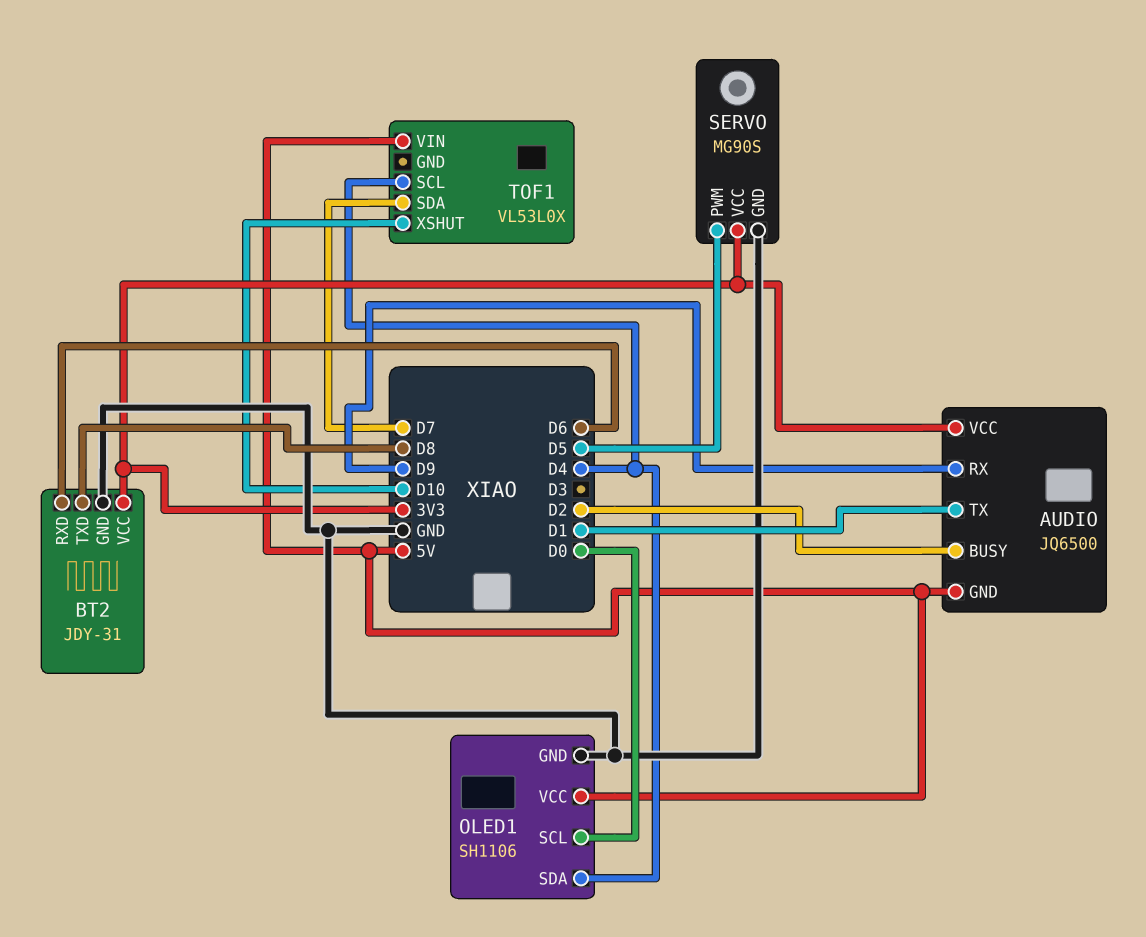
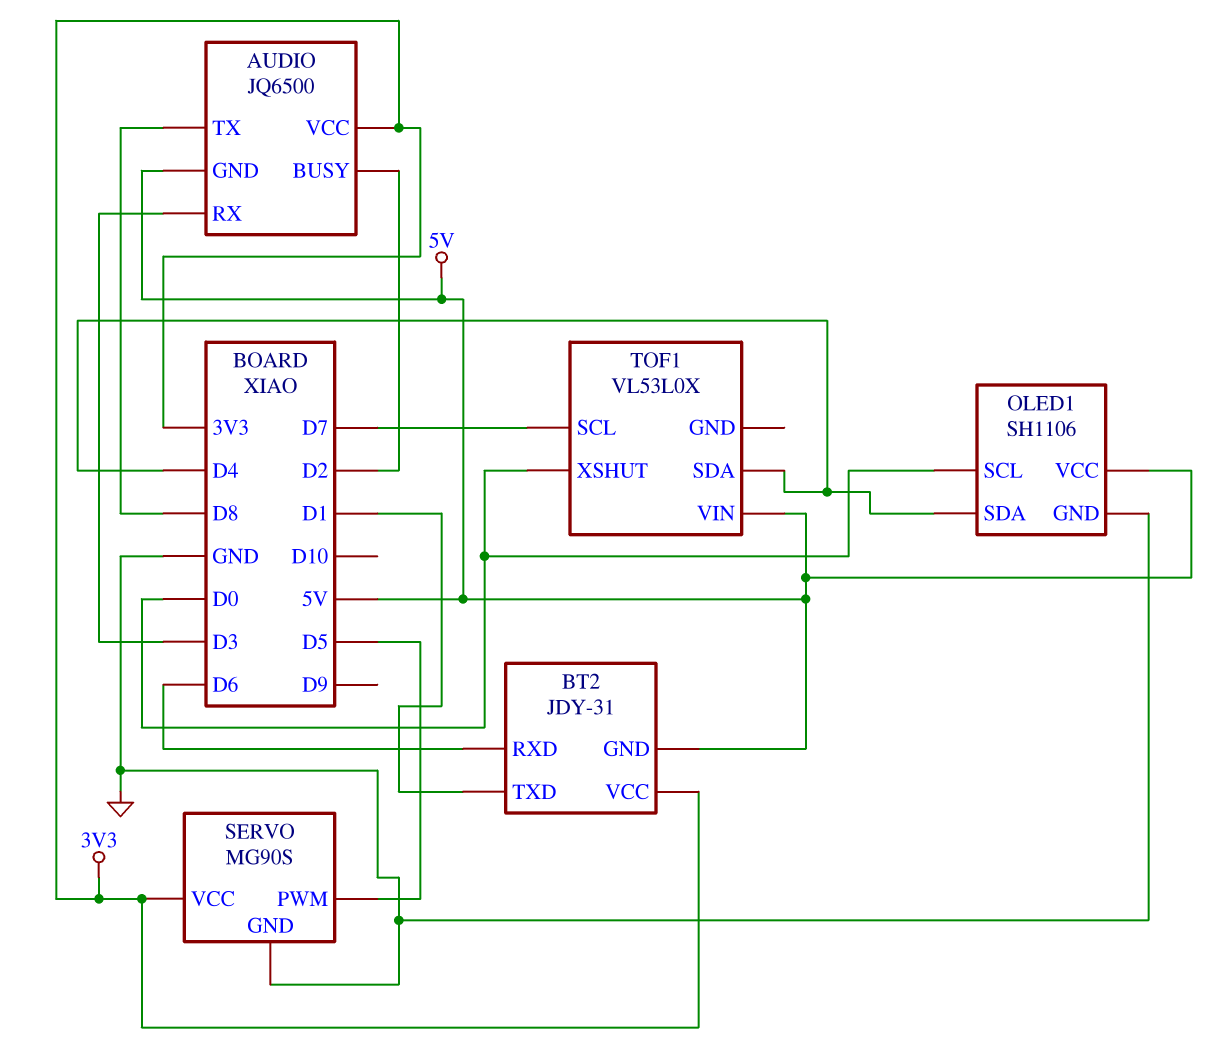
AUDIO pin RX: D9 -> D3
AUDIO pin TX: D1 -> D8
BT2 pin GND: GND -> 5V
BT2 pin TXD: D8 -> D1
TOF1 pin SCL: D4 -> D7
TOF1 pin SDA: D7 -> D4
TOF1 pin XSHUT: D10 -> D0

